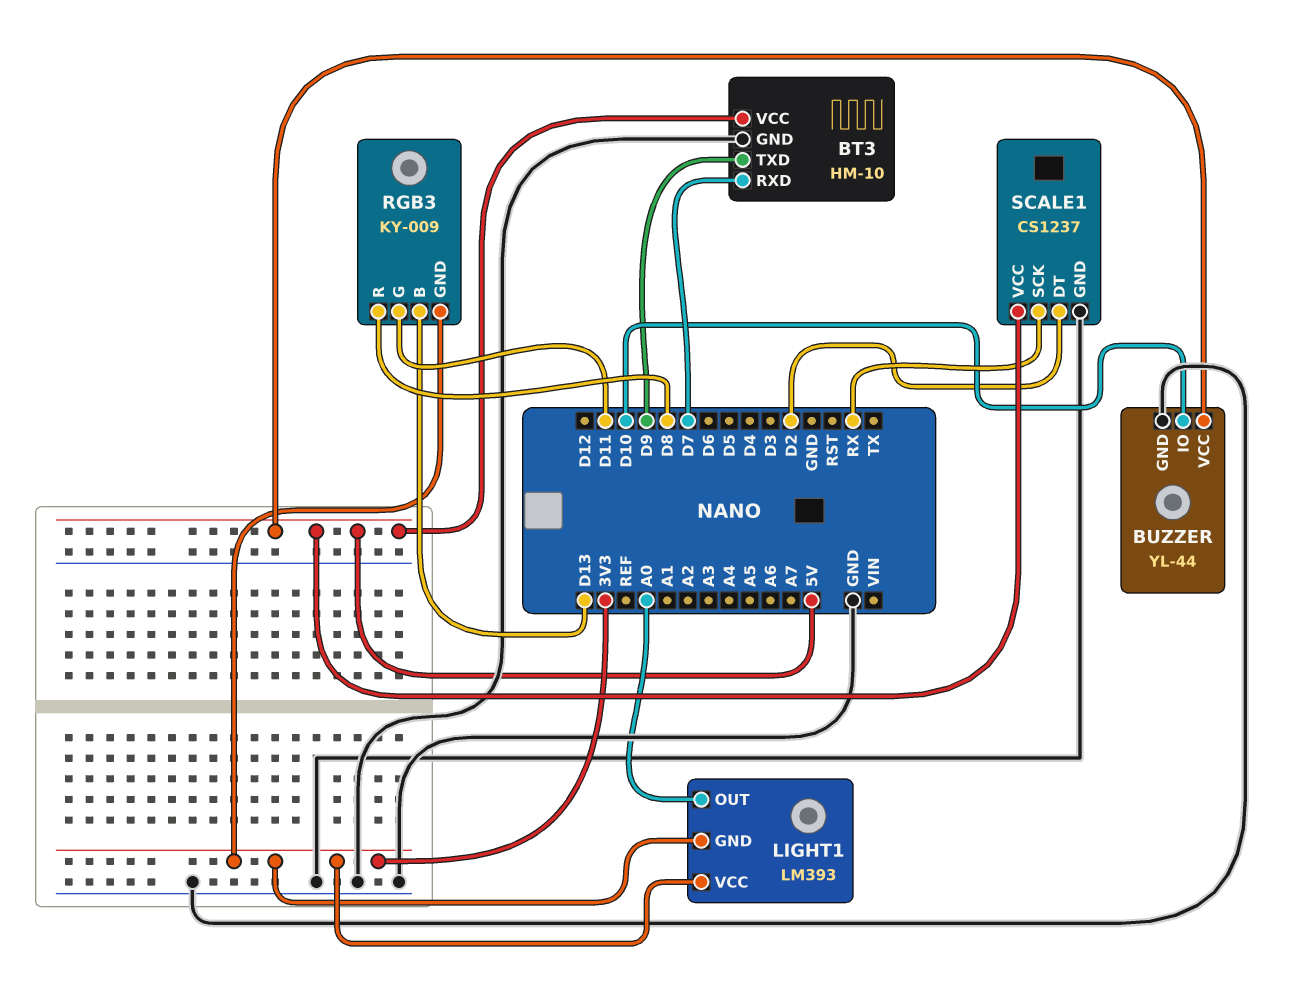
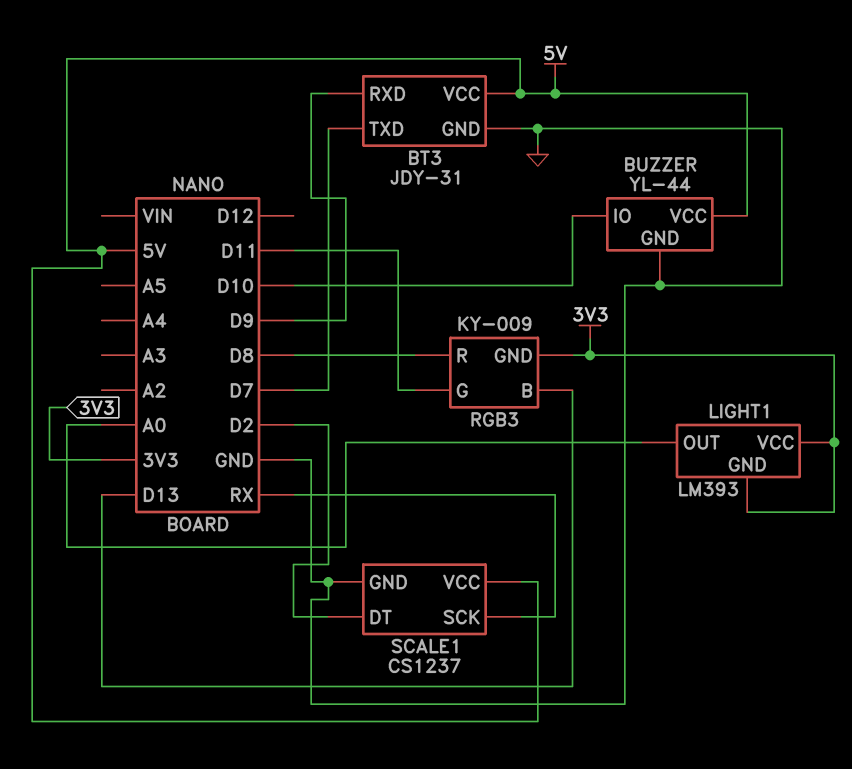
BT3: HM-10 -> JDY-31
BT3 pin RXD: D7 -> D9
BT3 pin TXD: D9 -> D7

